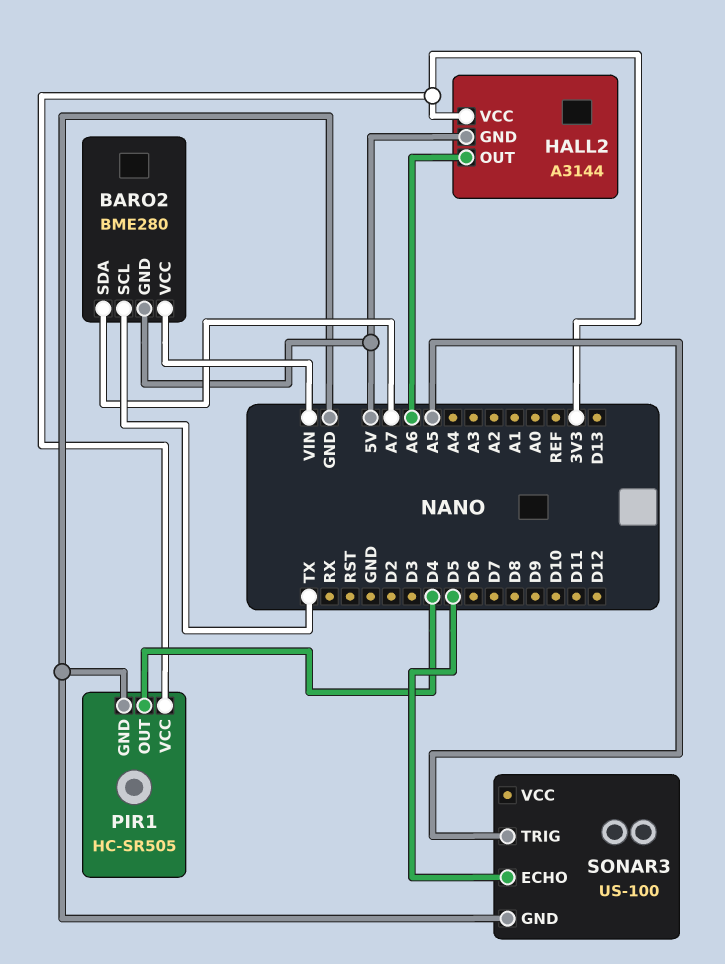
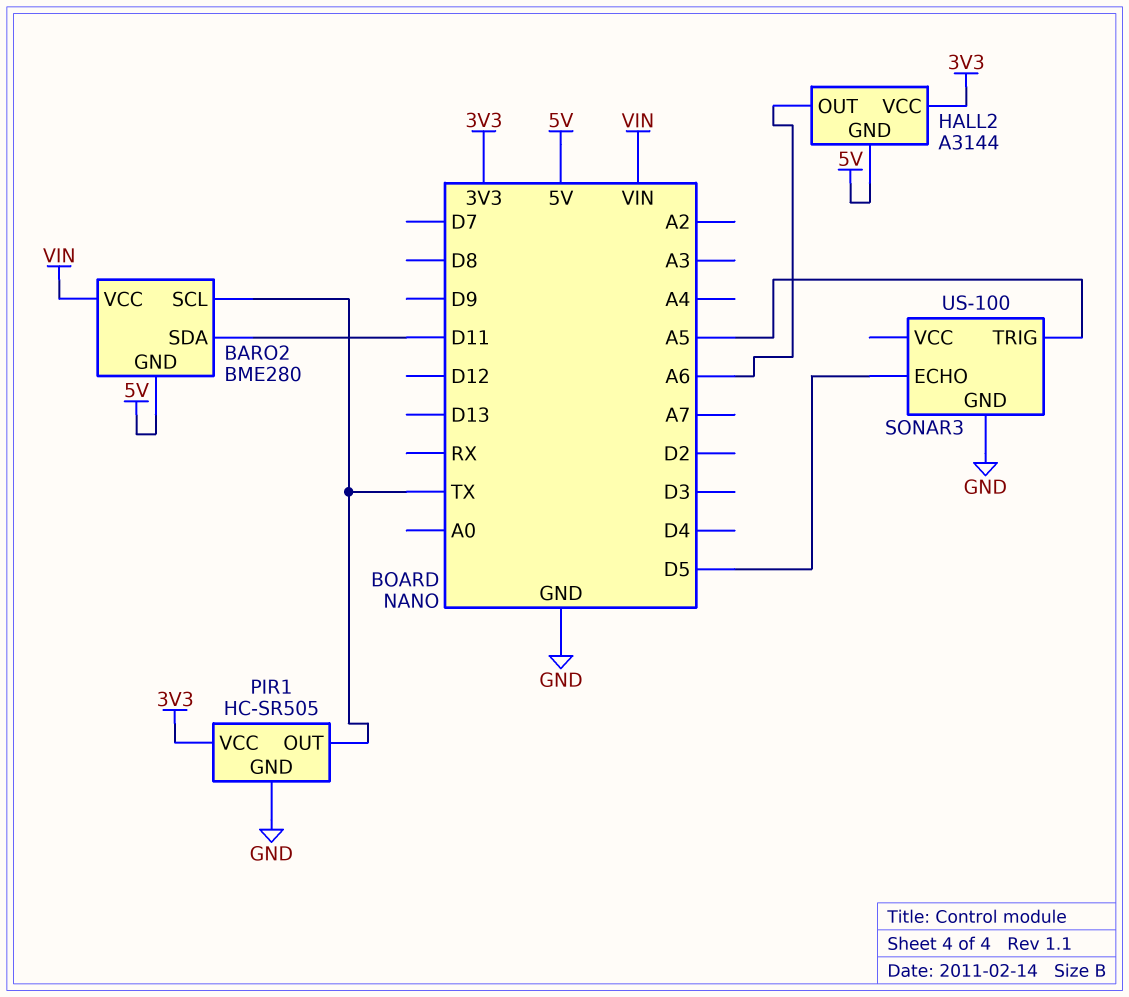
BARO2 pin SDA: A7 -> D11
PIR1 pin OUT: D4 -> TX

